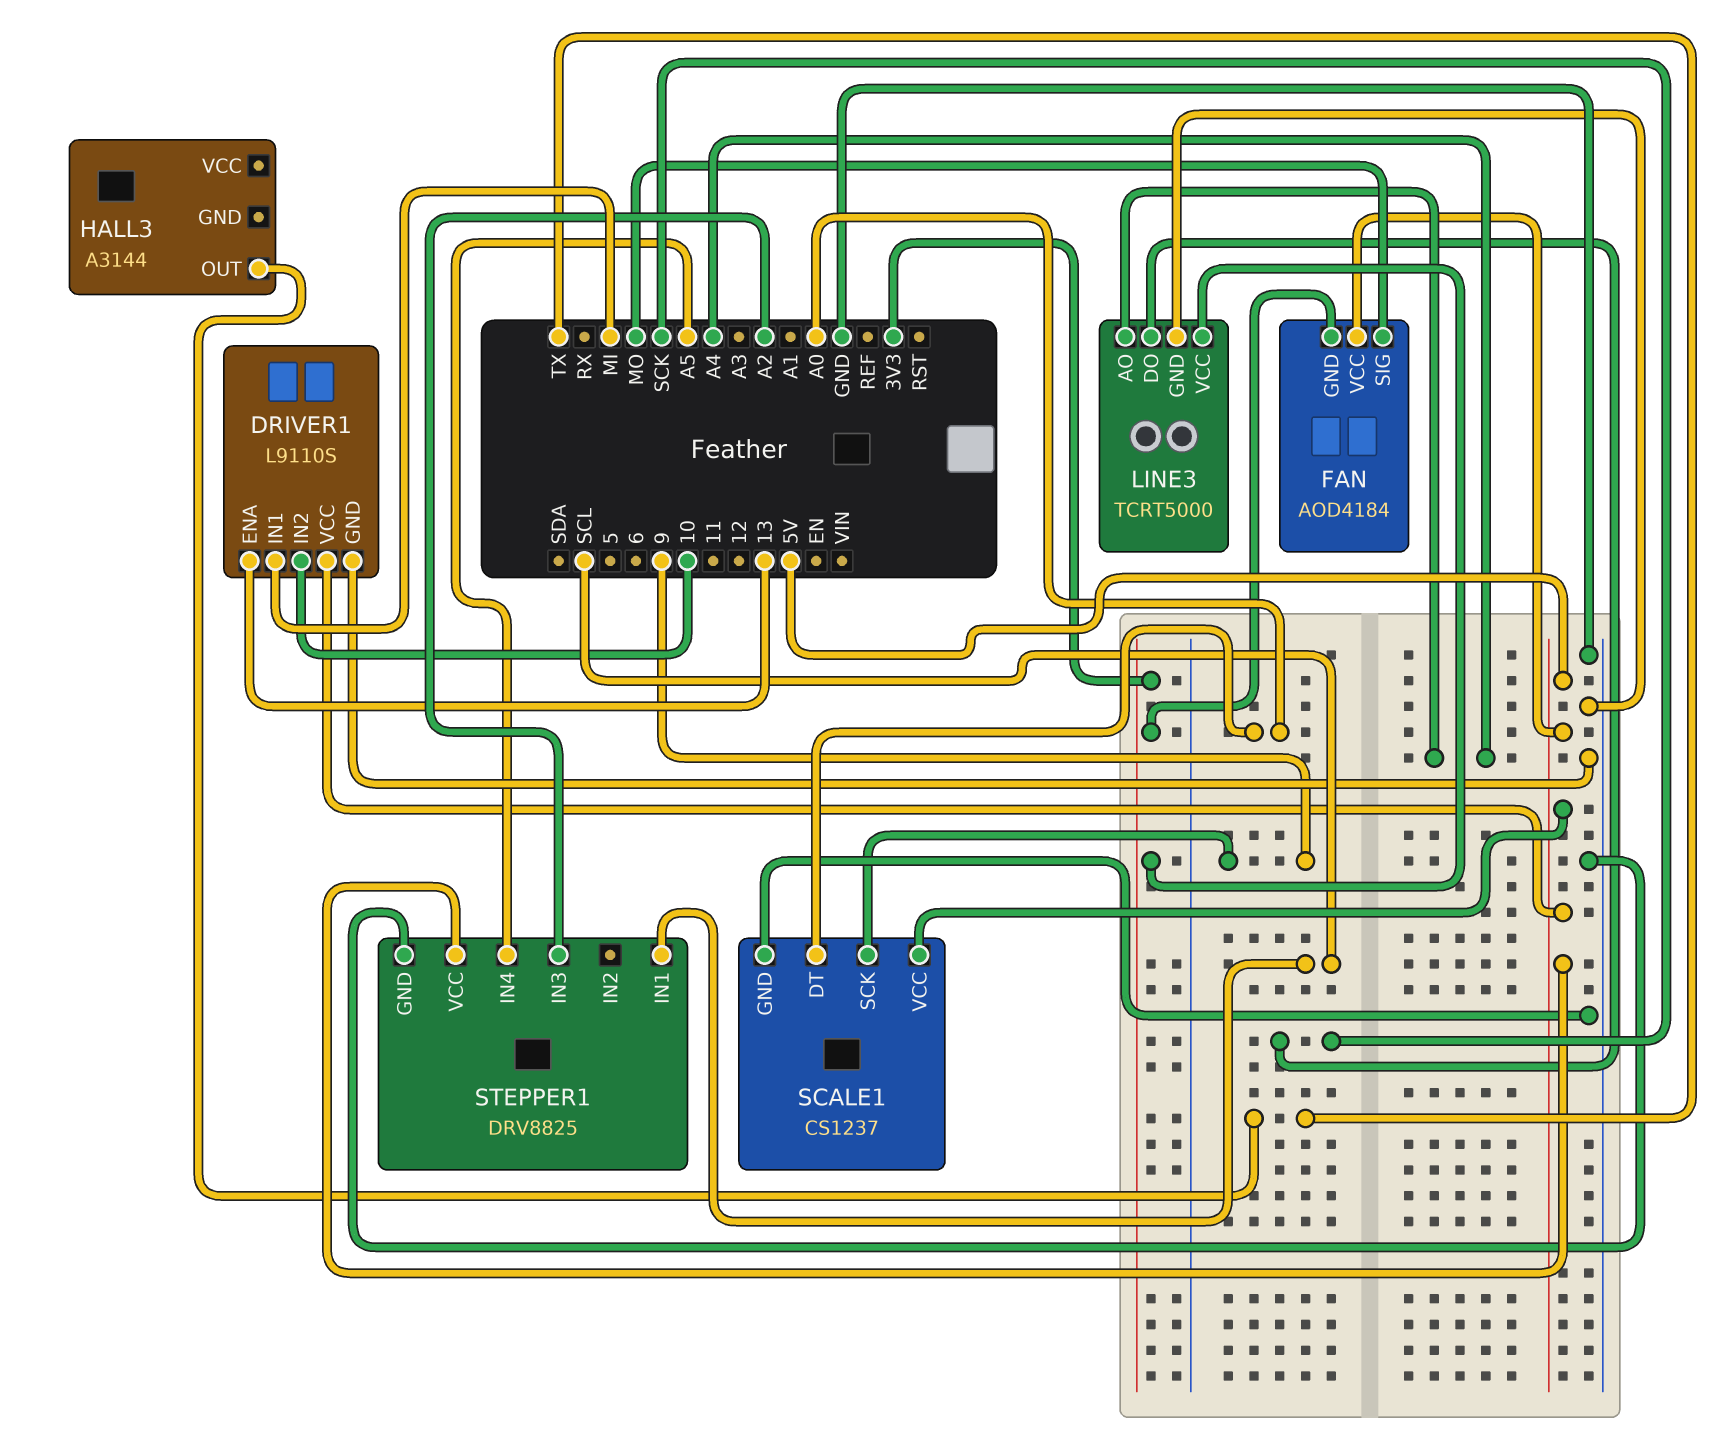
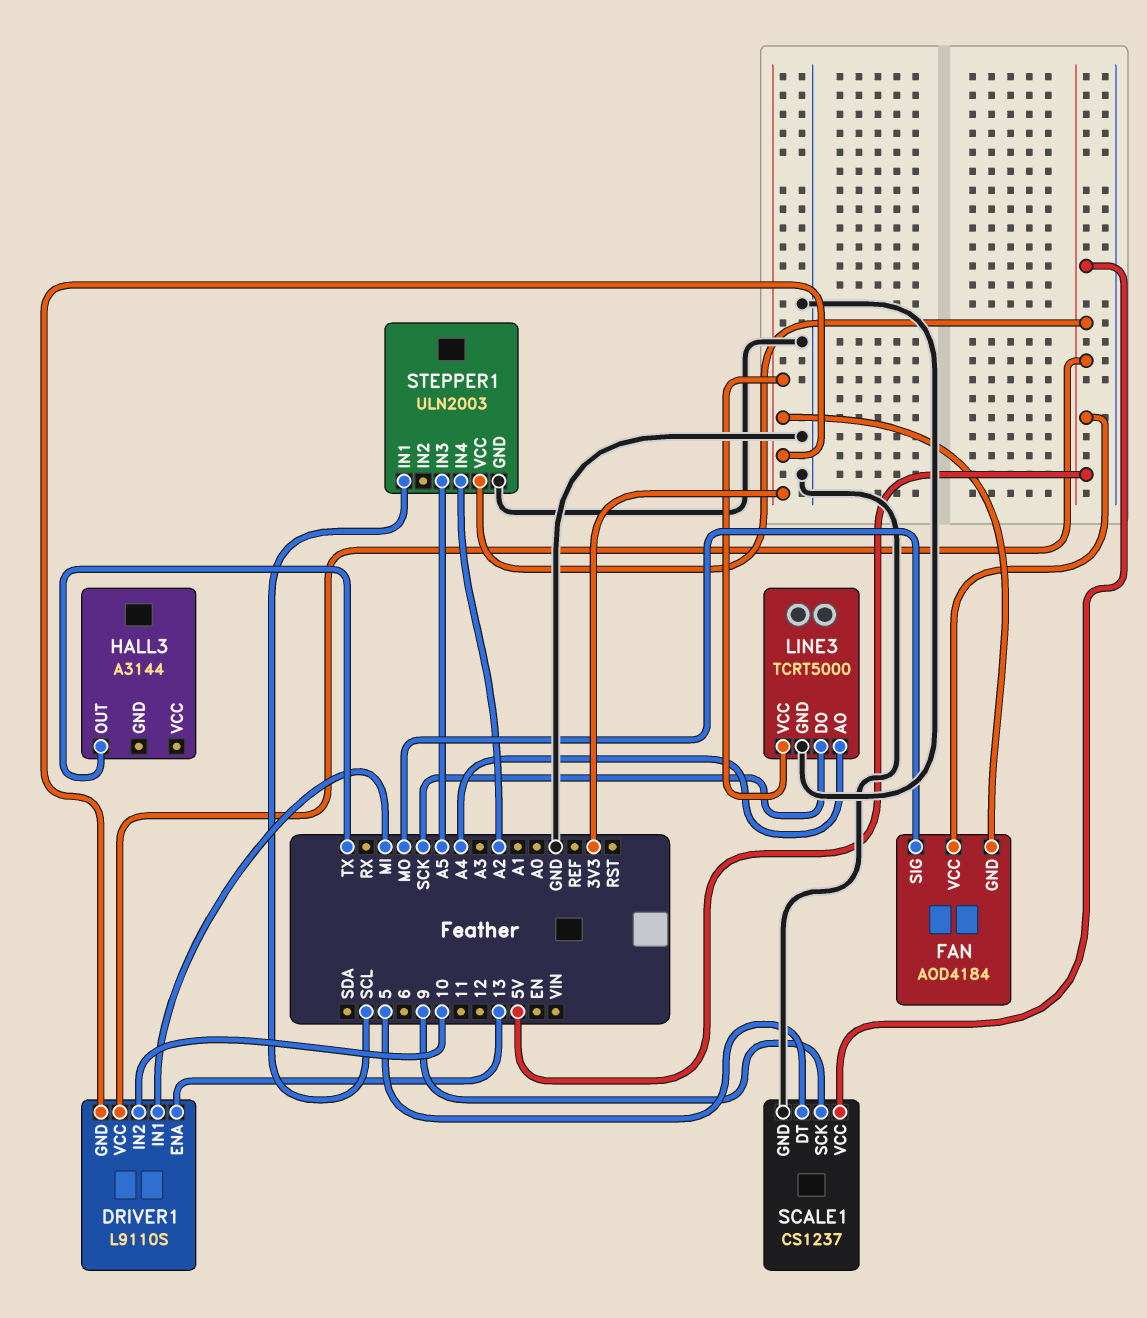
DRIVER1 pin GND: GND -> 3V3
SCALE1 pin DT: A0 -> 5
STEPPER1: DRV8825 -> ULN2003
STEPPER1 pin IN3: A2 -> A5
STEPPER1 pin IN4: A5 -> A2

